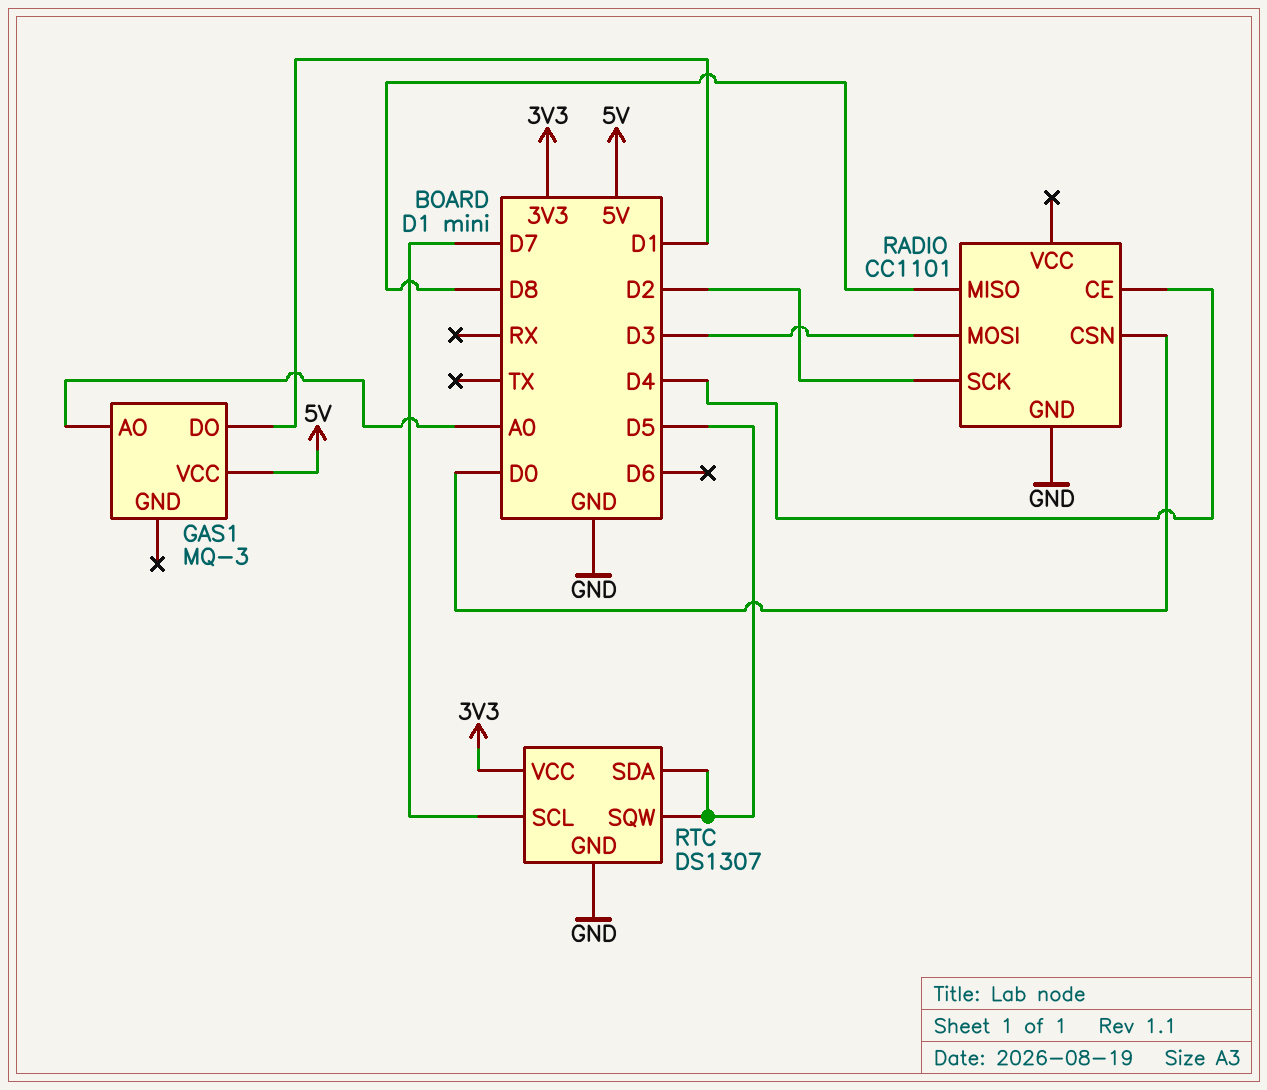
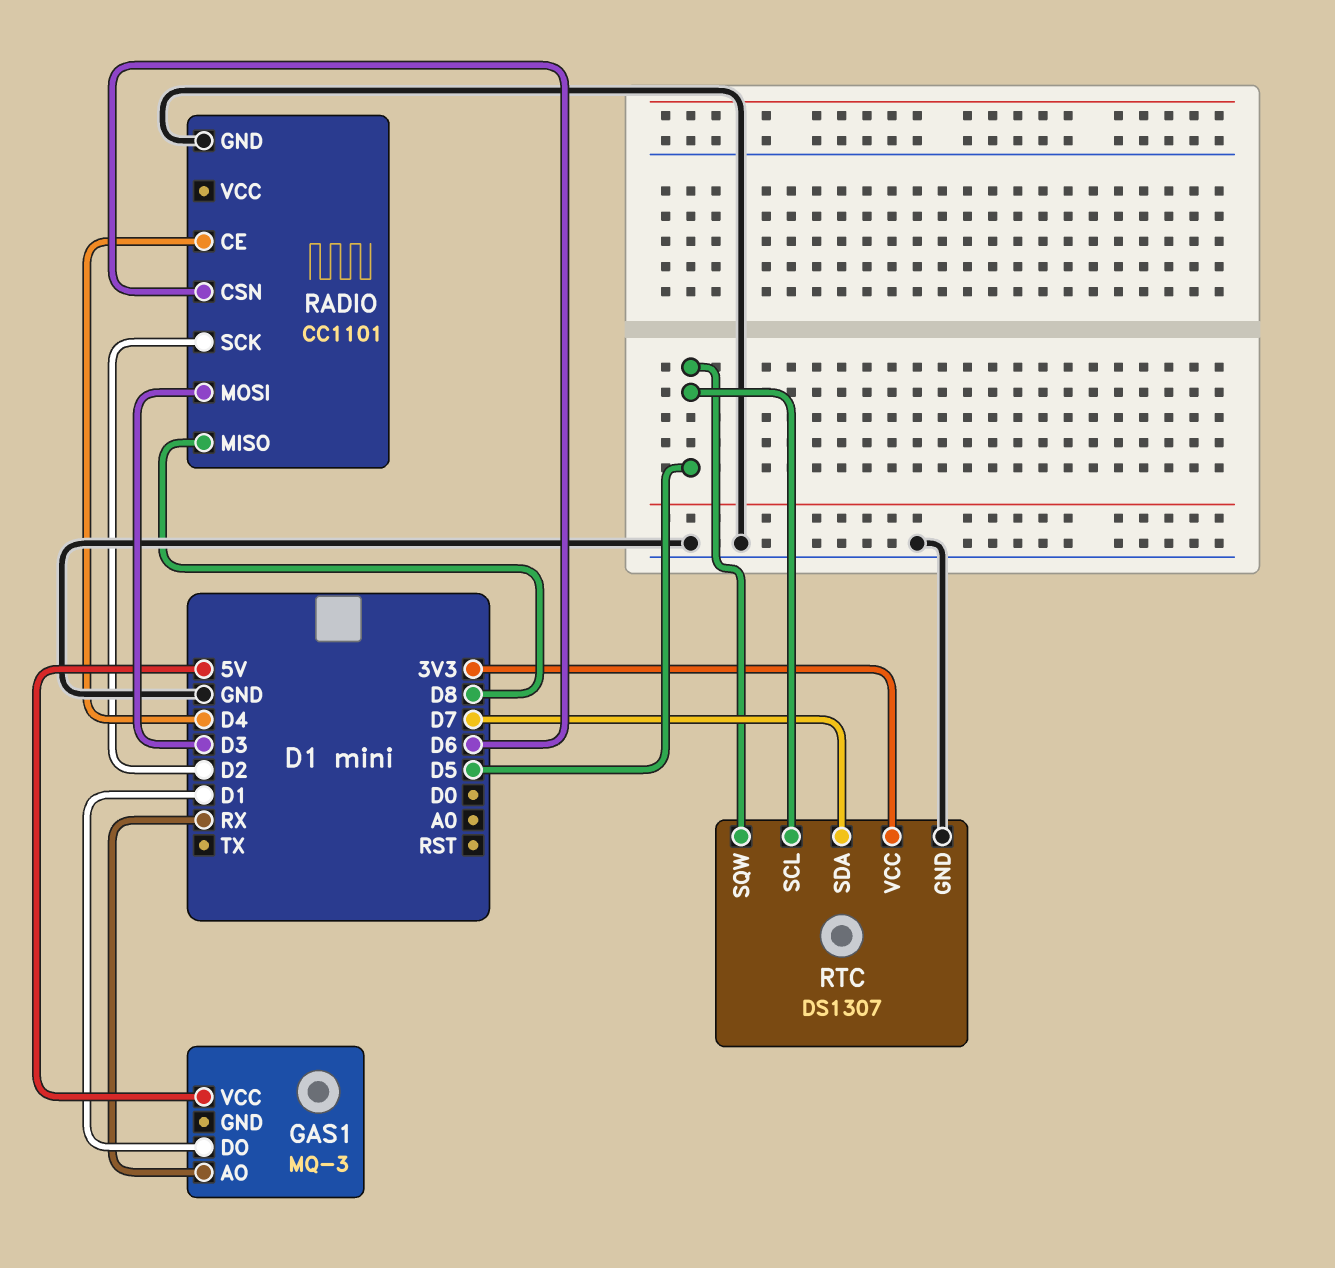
GAS1 pin AO: A0 -> RX
RADIO pin CSN: D0 -> D6
RTC pin SCL: D7 -> D5
RTC pin SDA: D5 -> D7

